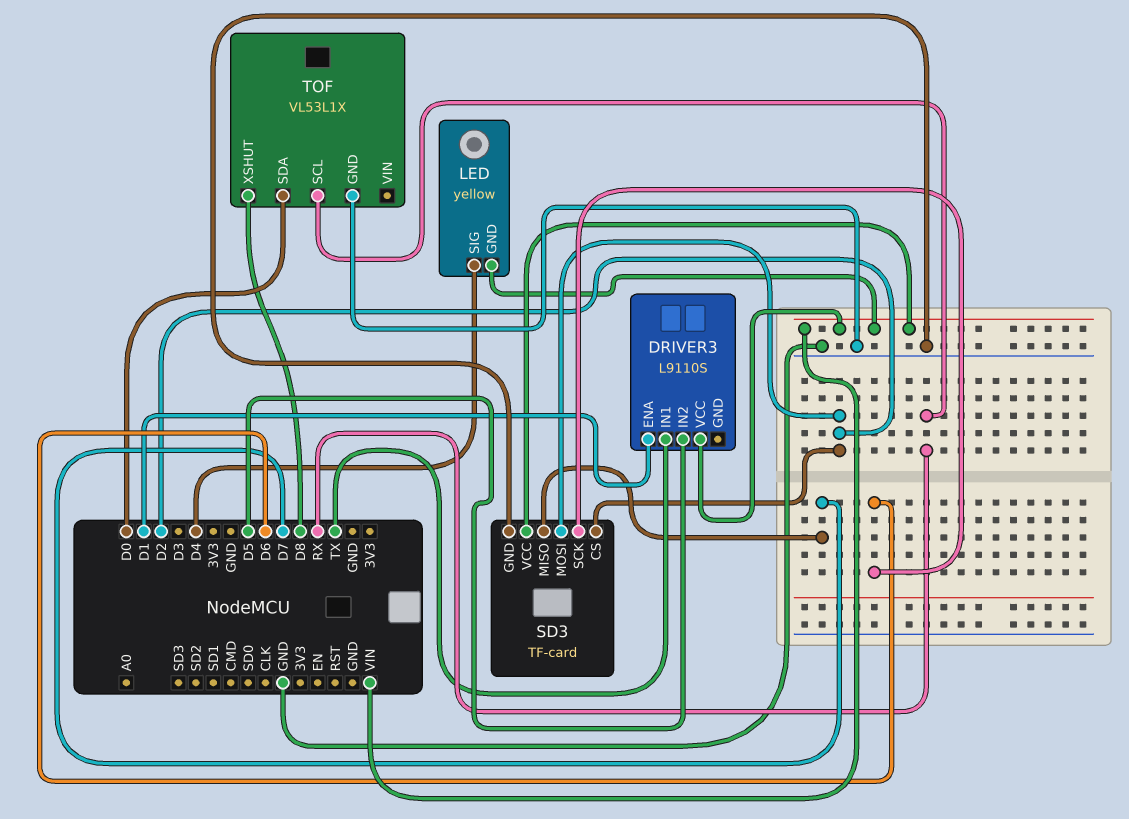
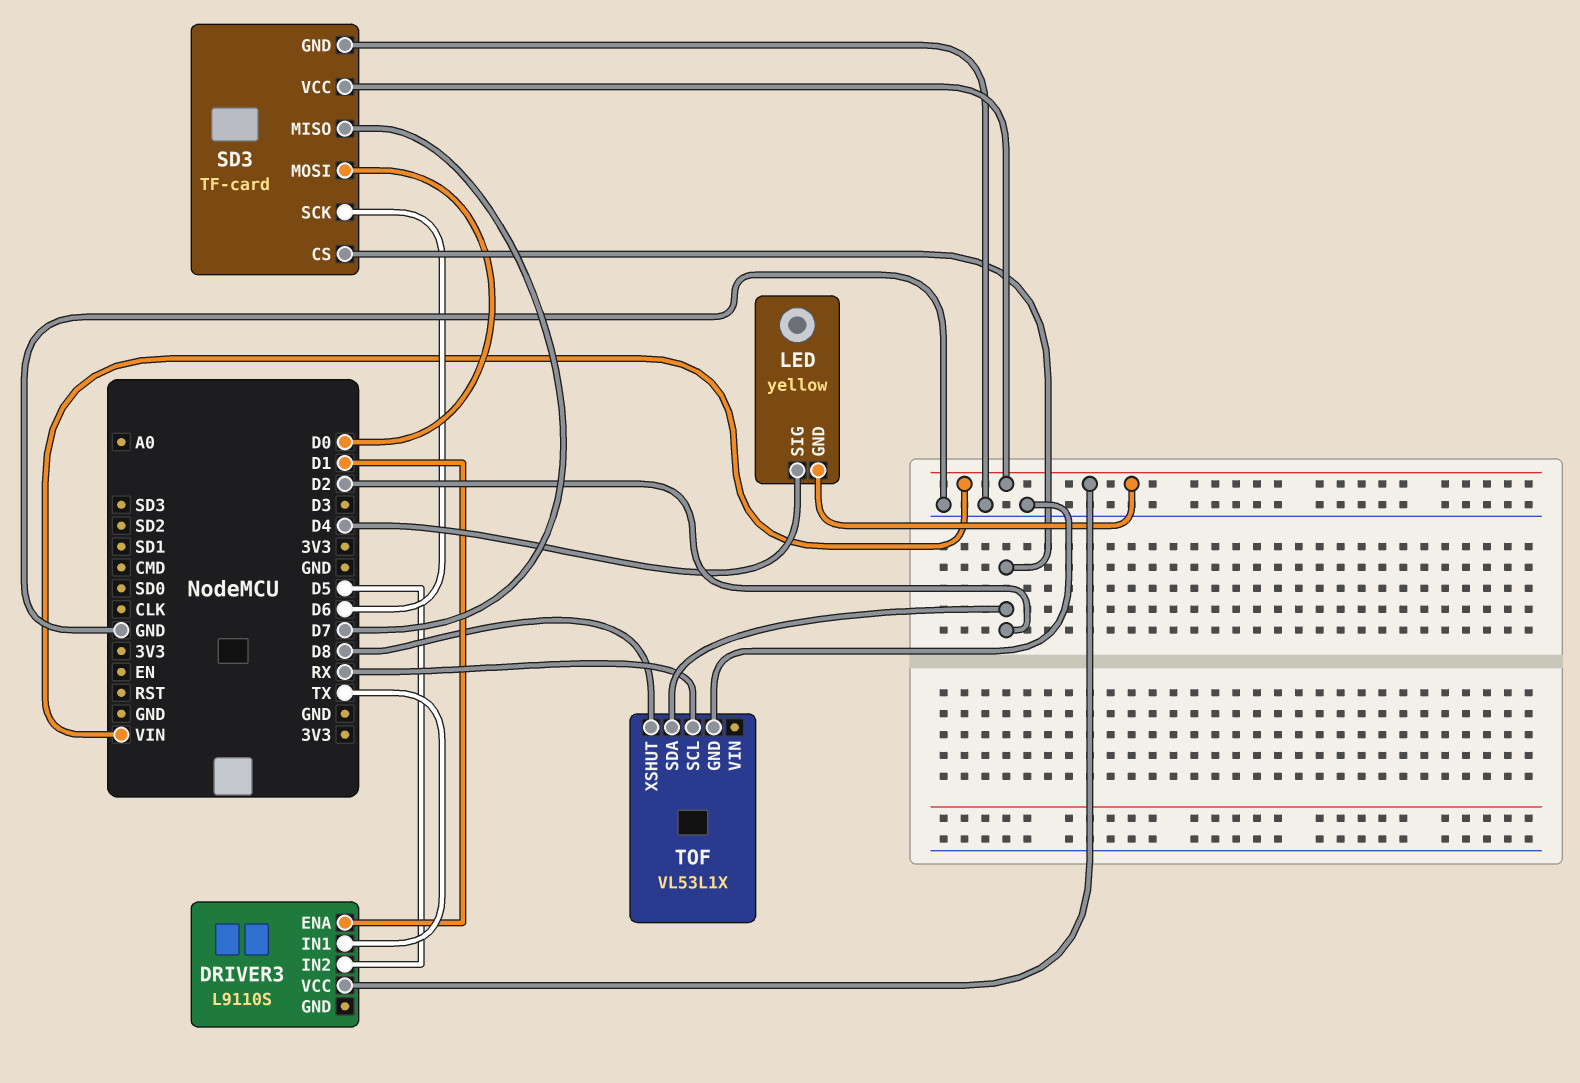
SD3 pin MOSI: D2 -> D0
TOF pin SDA: D0 -> D2

